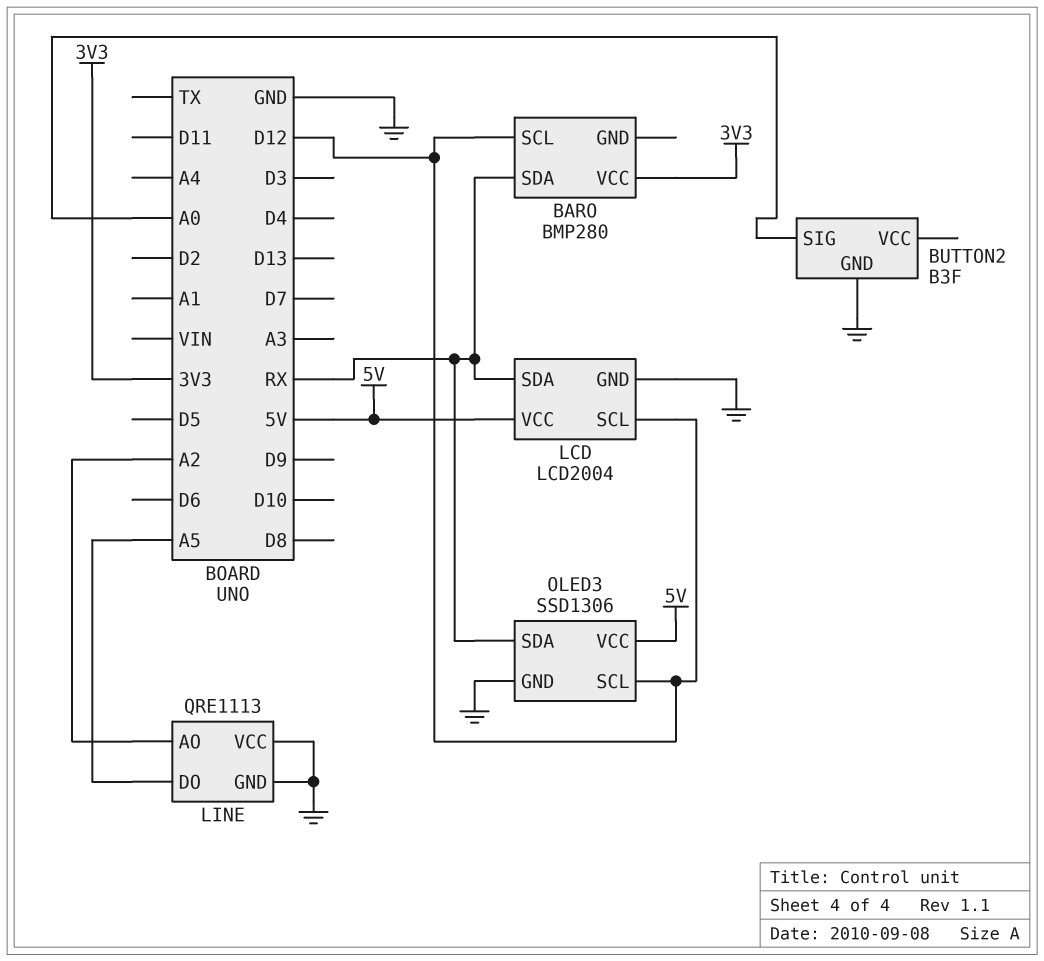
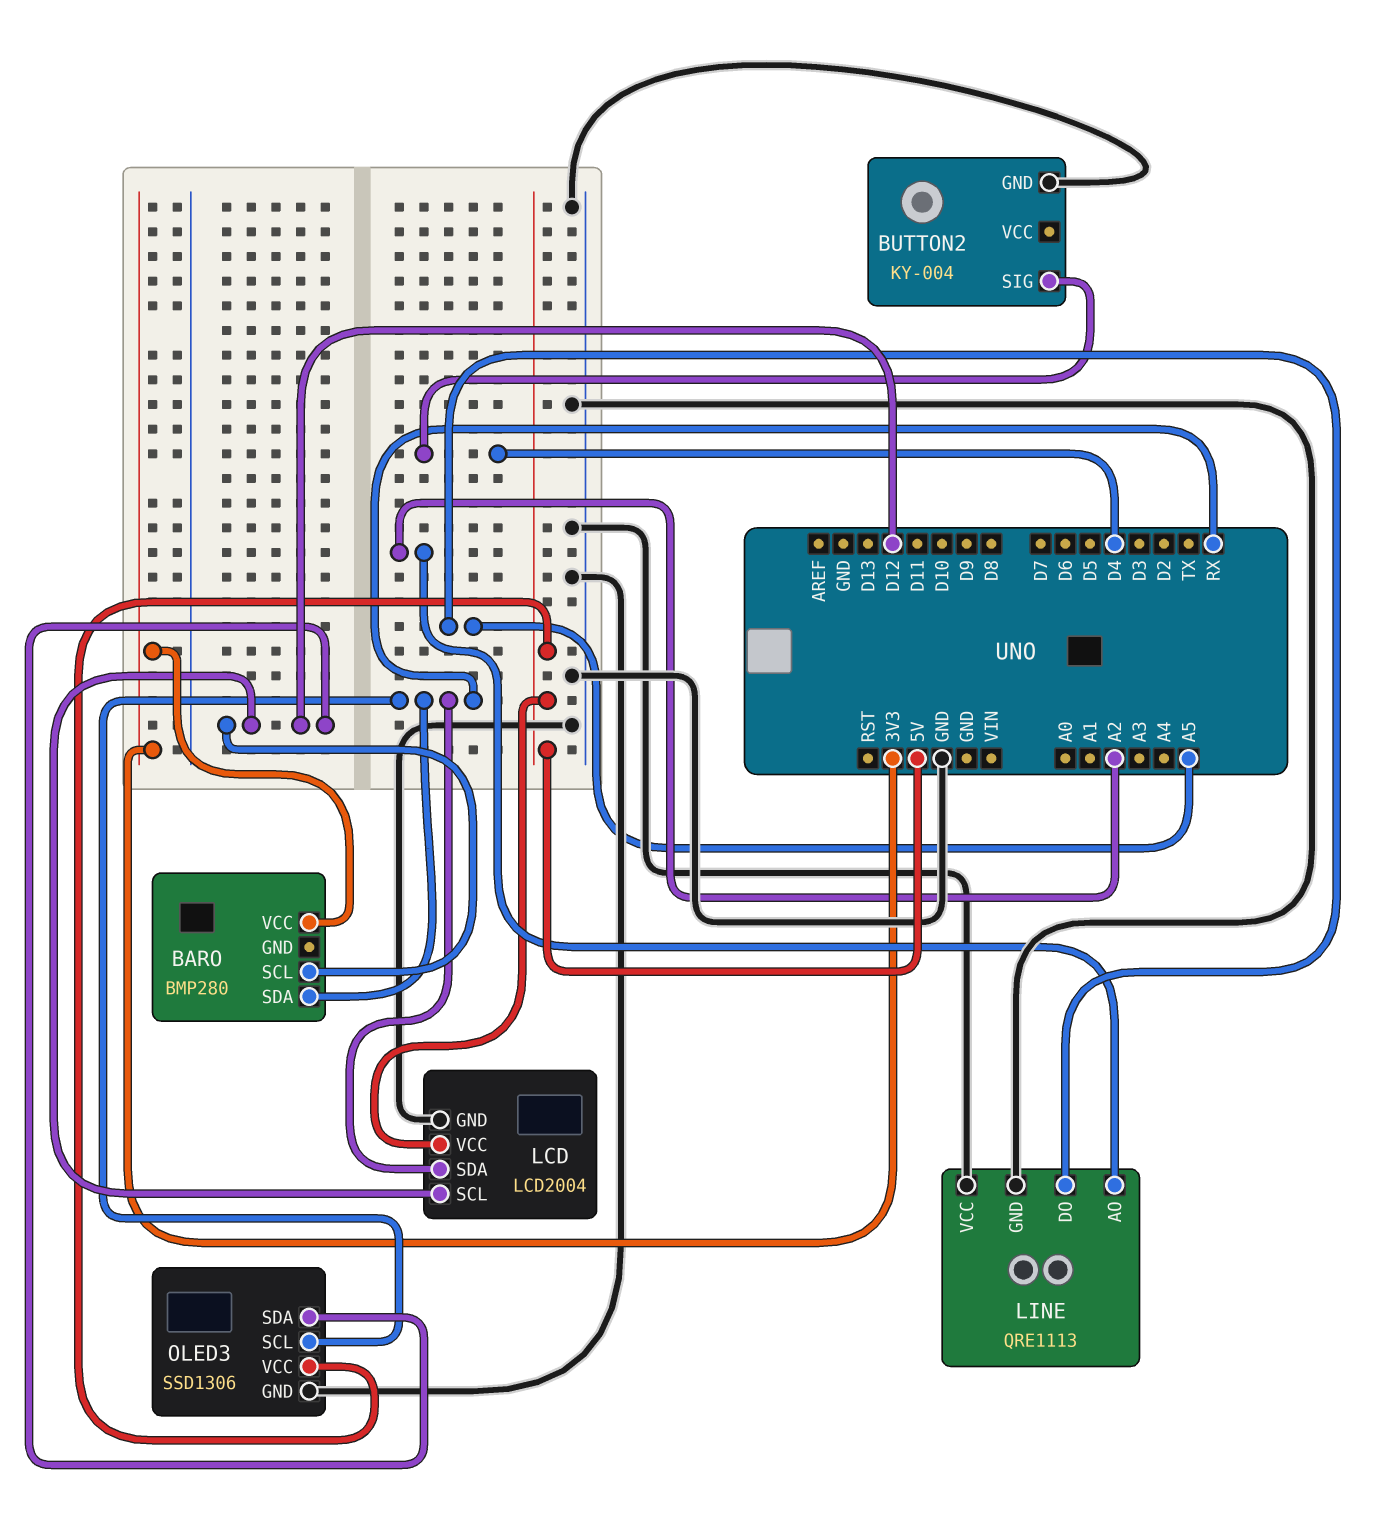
BUTTON2: B3F -> KY-004
BUTTON2 pin SIG: A0 -> D4
OLED3 pin SCL: D12 -> RX
OLED3 pin SDA: RX -> D12

